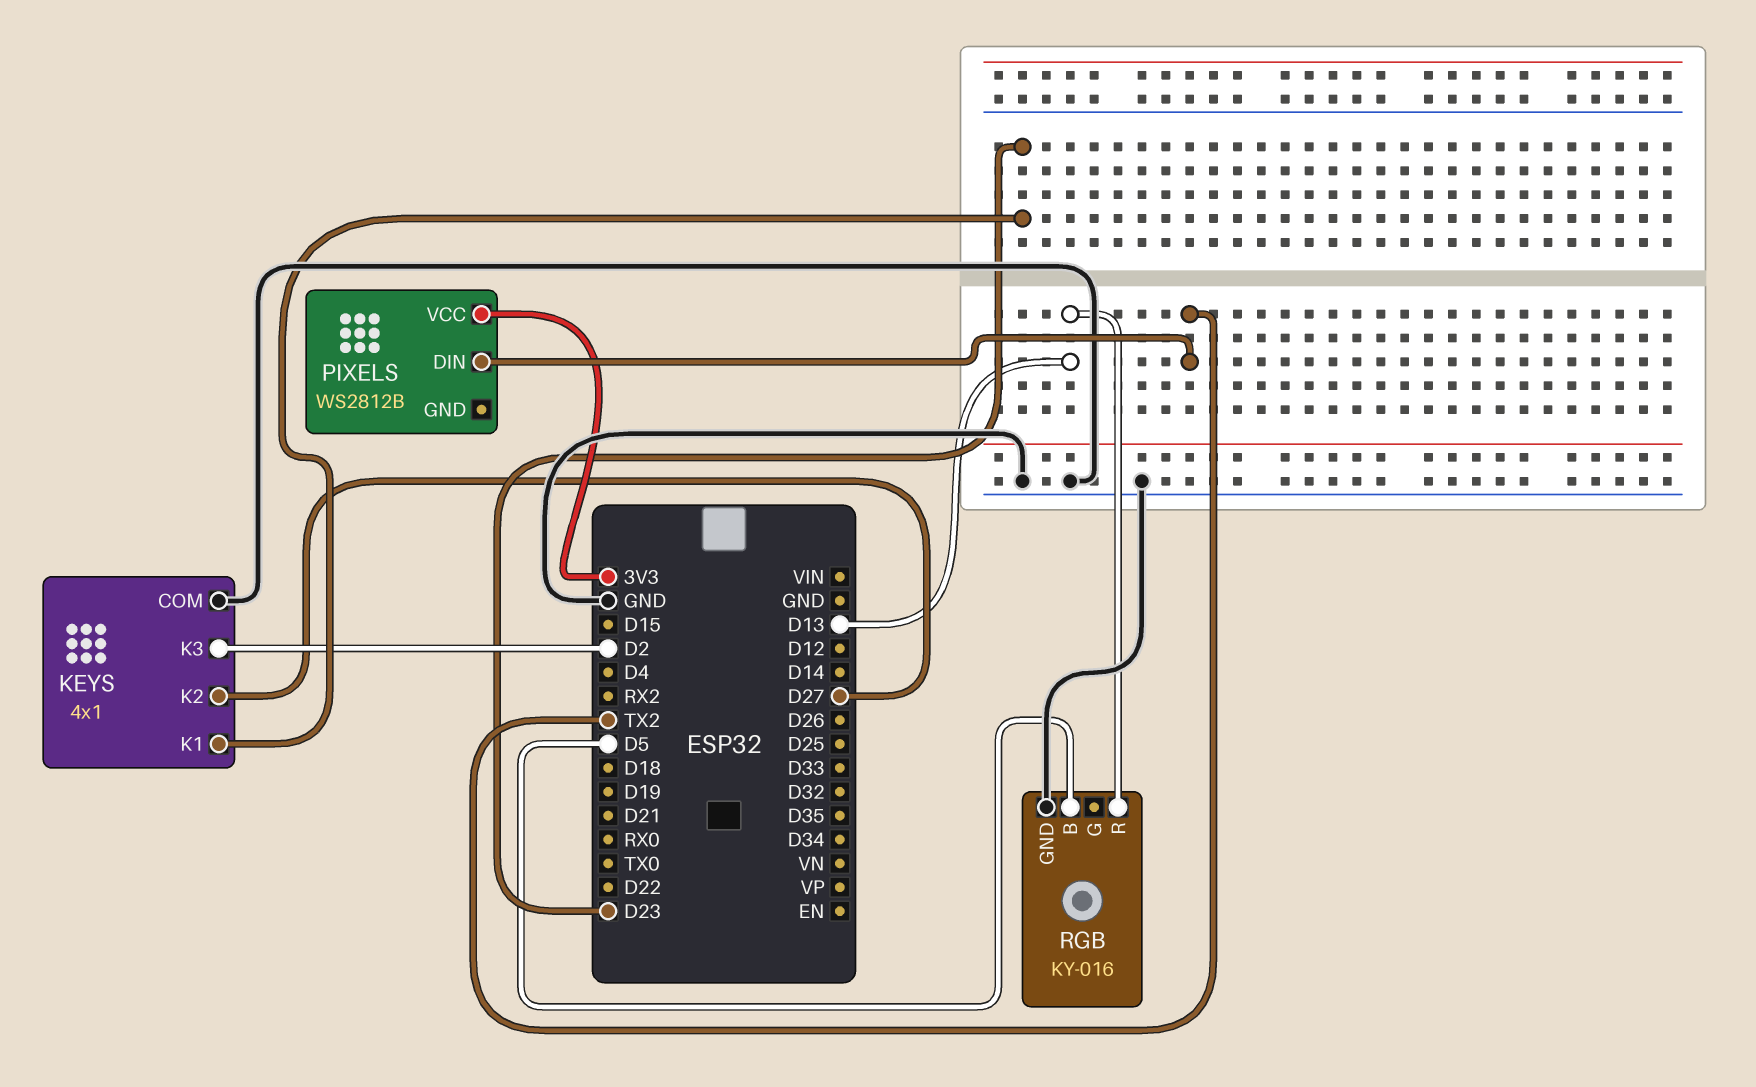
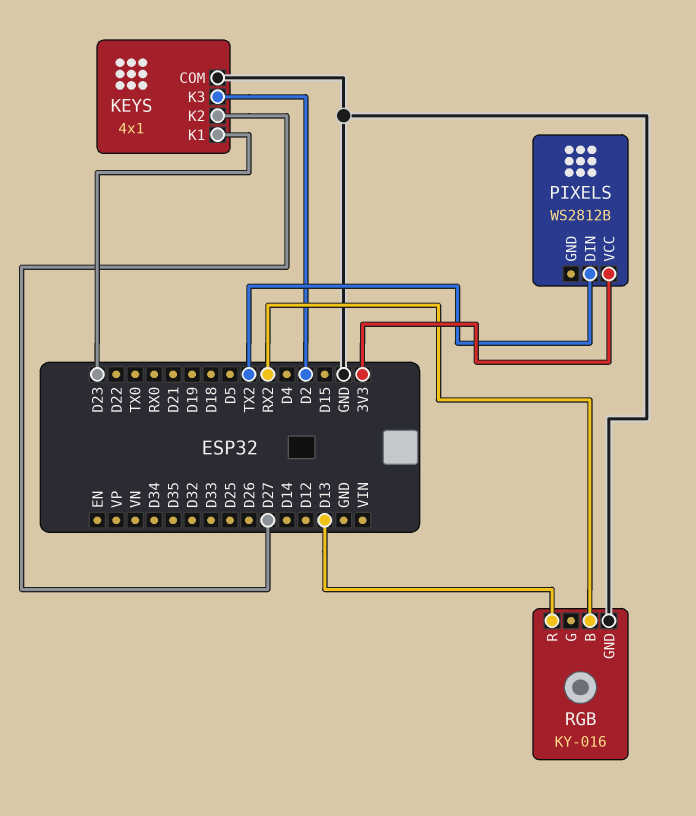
RGB pin B: D5 -> RX2

